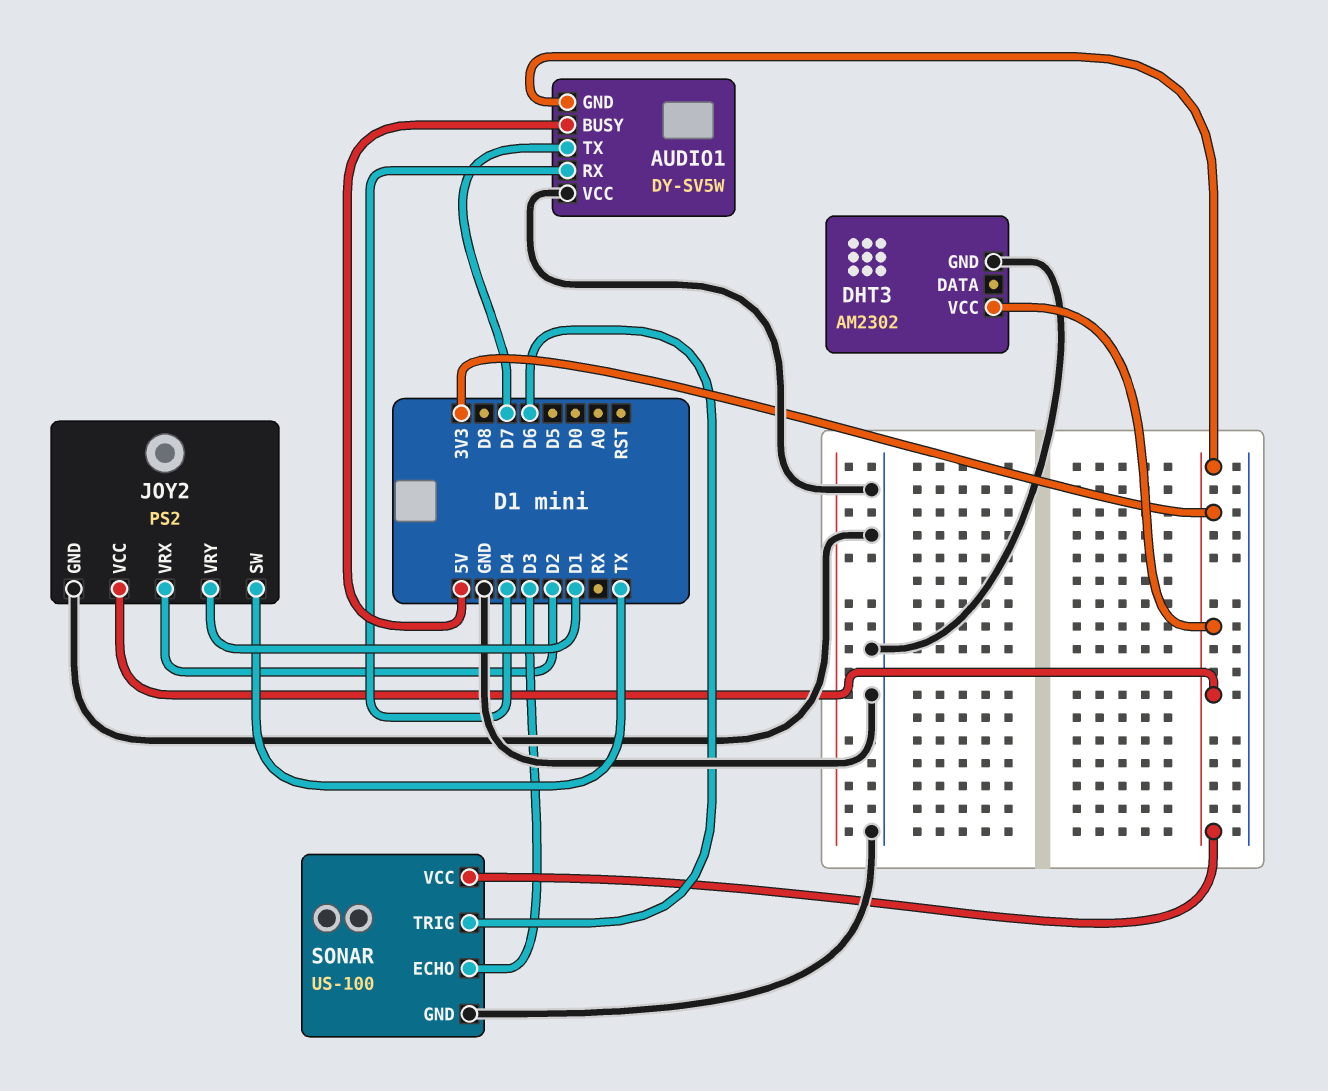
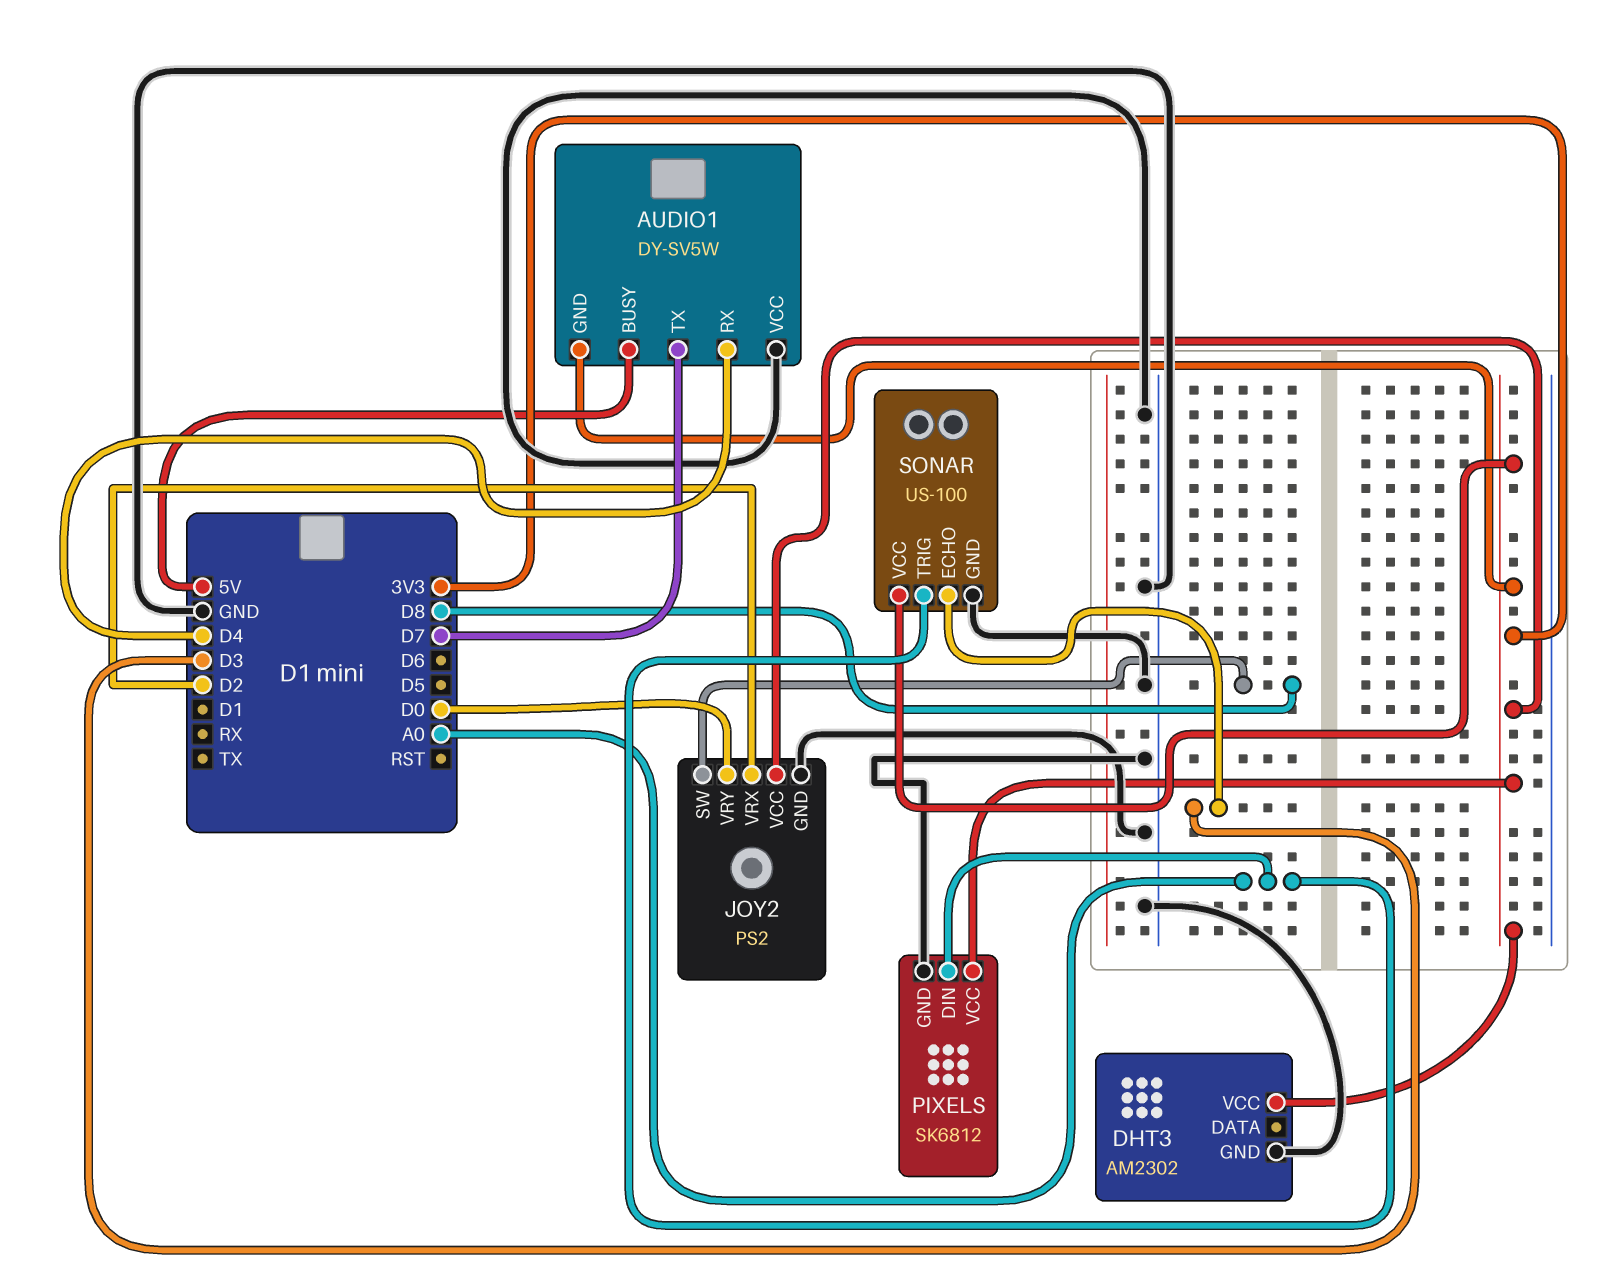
JOY2 pin SW: TX -> D8
JOY2 pin VRY: D1 -> D0
PIXELS: none -> SK6812
PIXELS pin DIN: none -> A0
PIXELS pin GND: none -> GND
PIXELS pin VCC: none -> 3V3
SONAR pin TRIG: D6 -> A0

